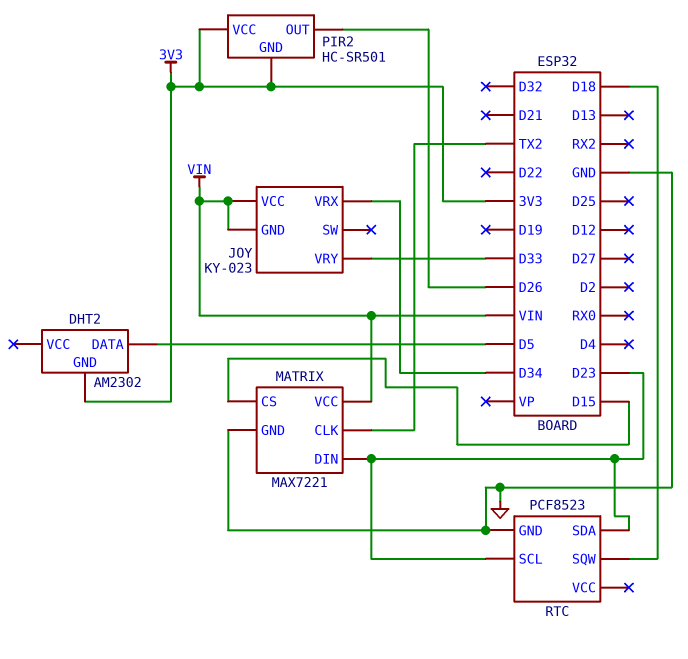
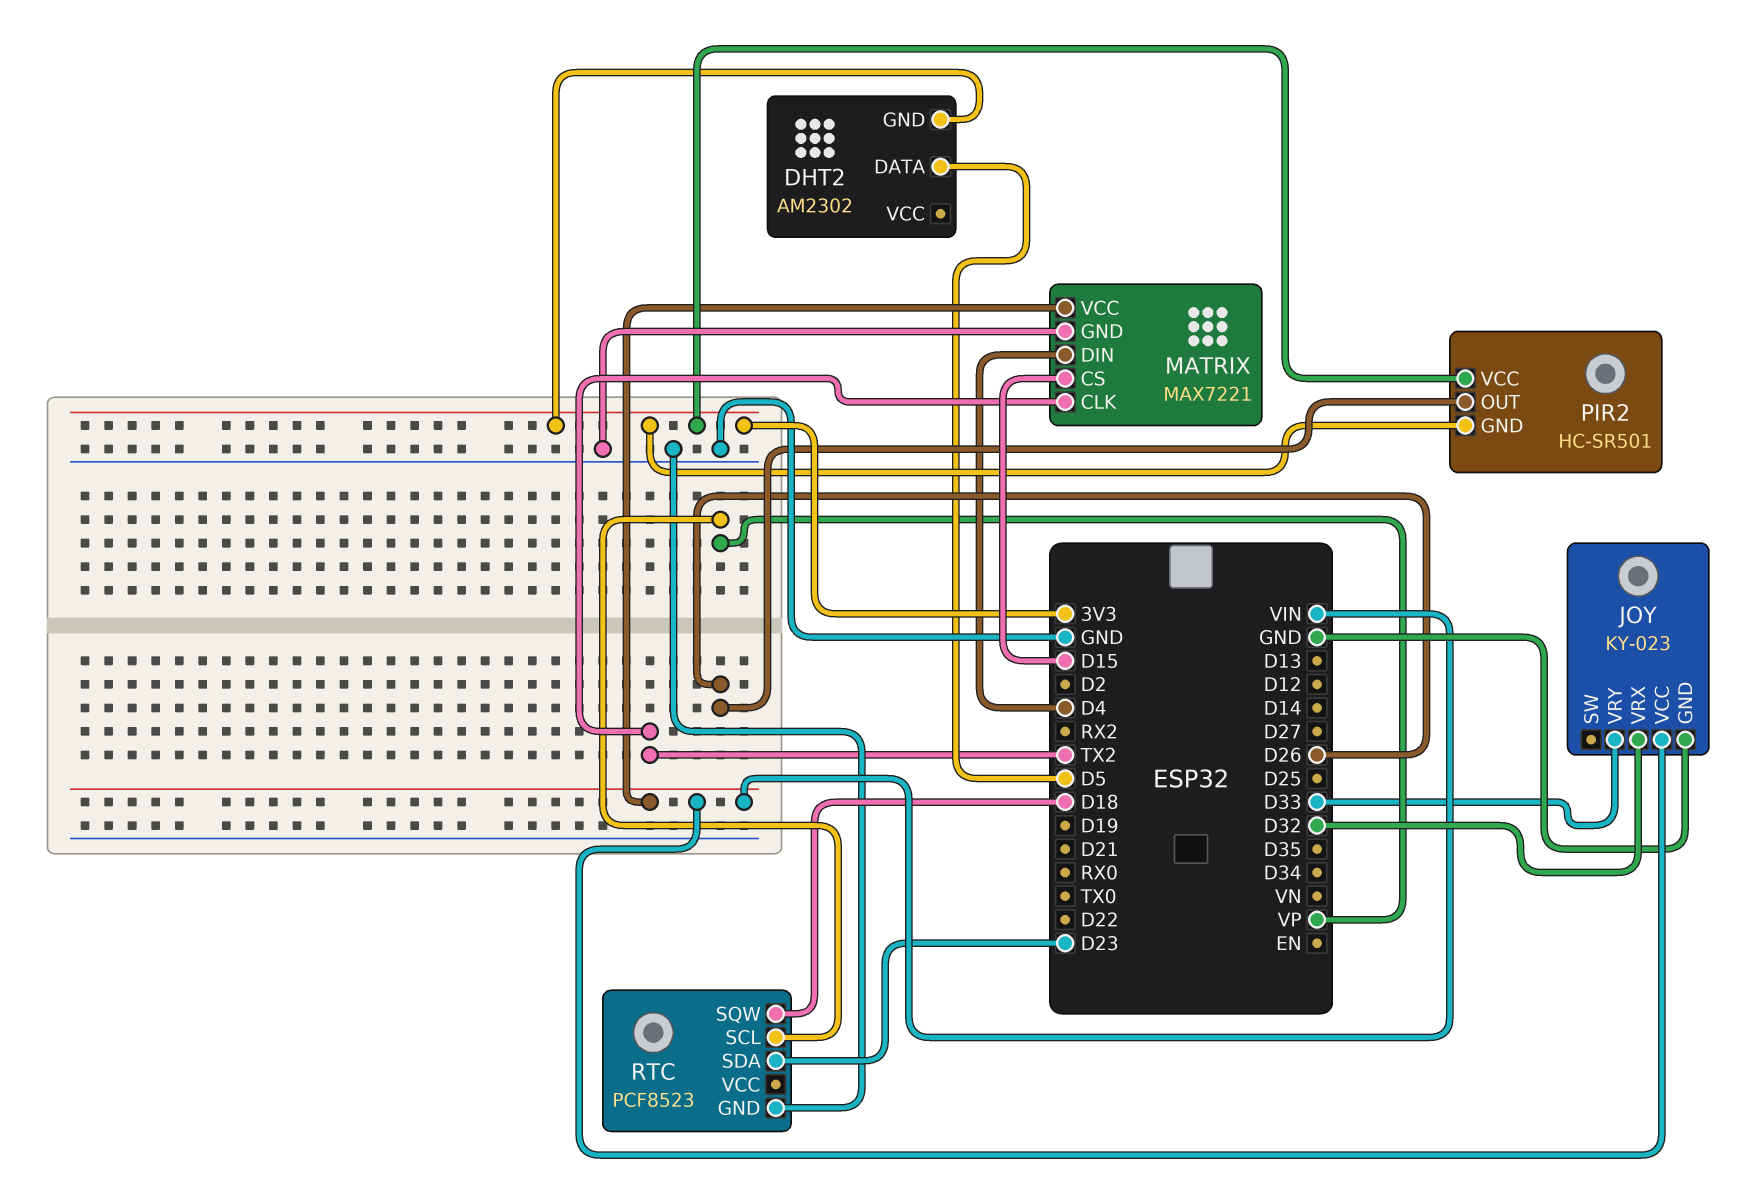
JOY pin GND: VIN -> GND
JOY pin VRX: D34 -> D32
MATRIX pin DIN: D23 -> D4
RTC pin SCL: D23 -> VP

